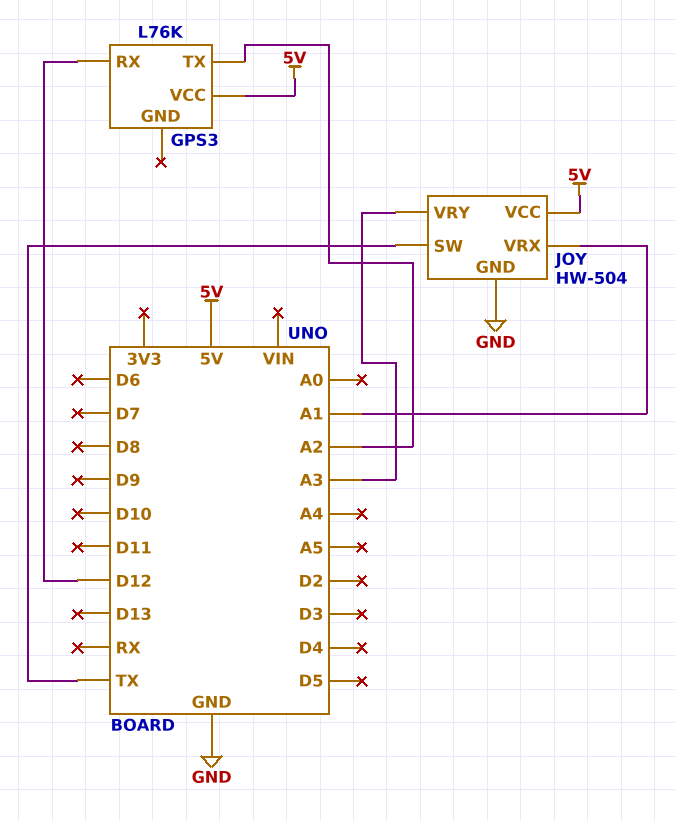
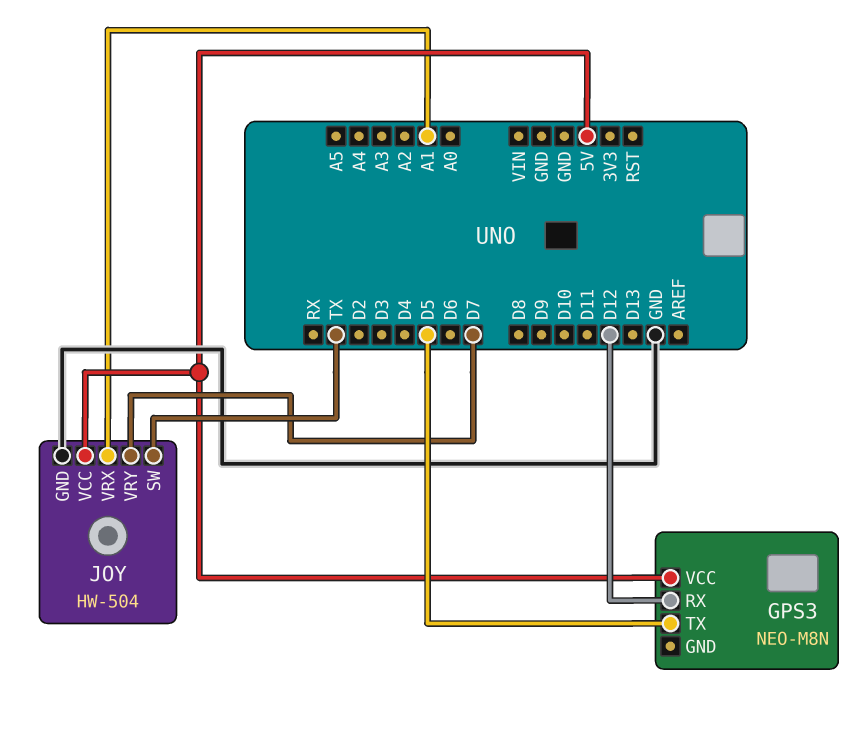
GPS3: L76K -> NEO-M8N
GPS3 pin TX: A2 -> D5
JOY pin VRY: A3 -> D7

